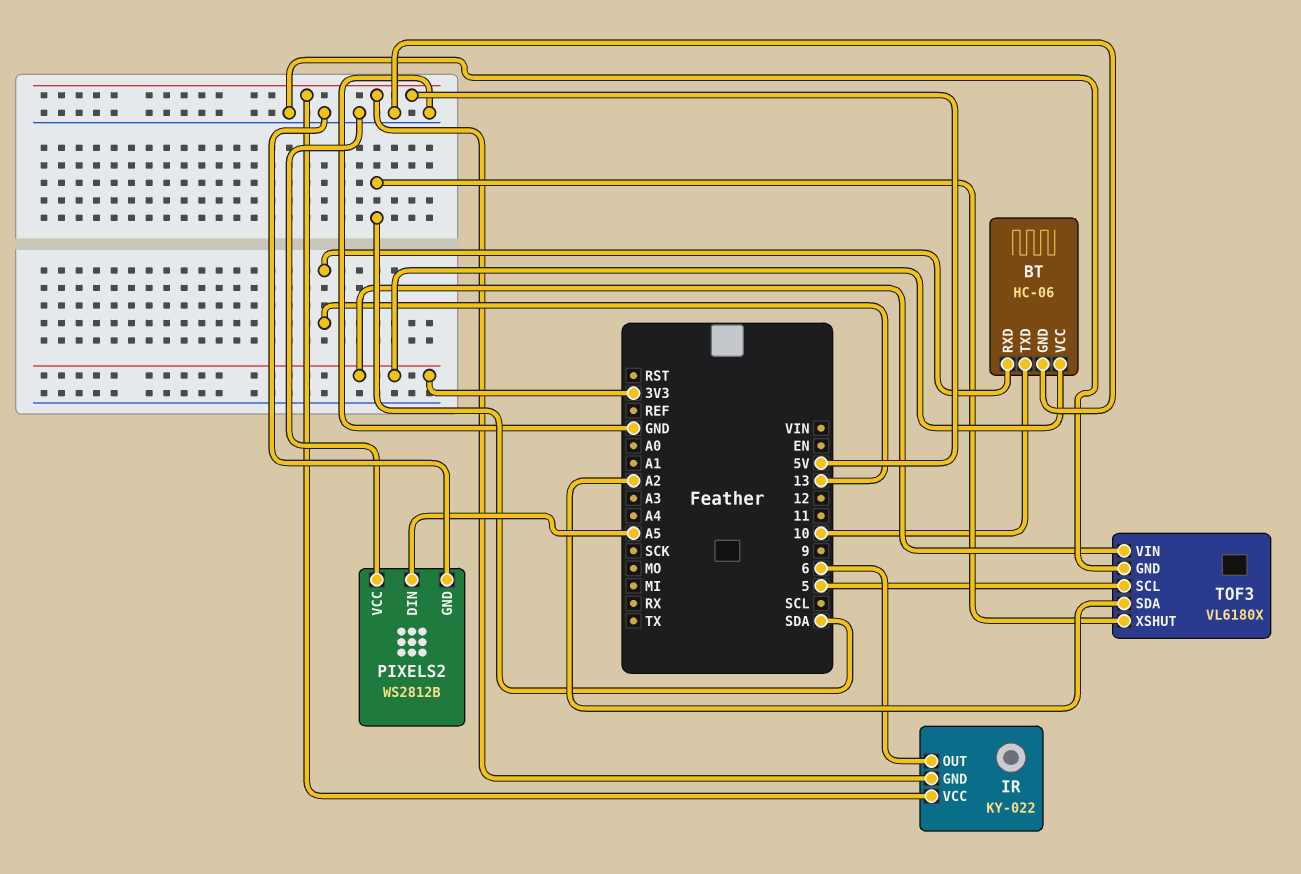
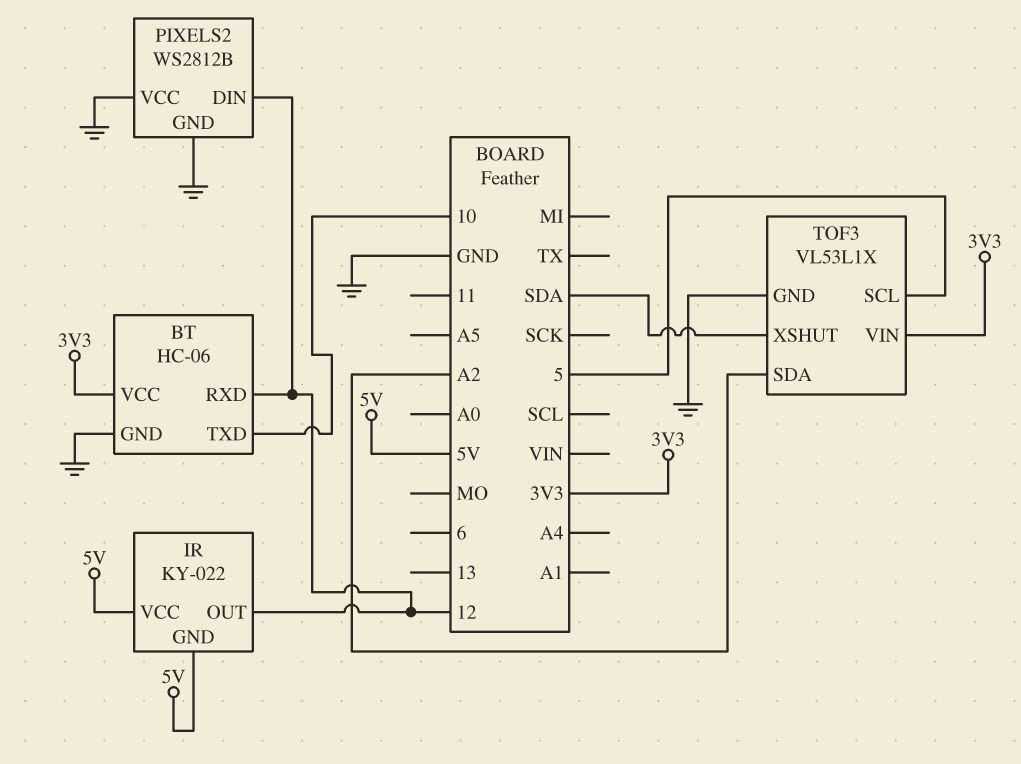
BT pin RXD: 13 -> 12
IR pin OUT: 6 -> 12
PIXELS2 pin DIN: A5 -> 12
TOF3: VL6180X -> VL53L1X

